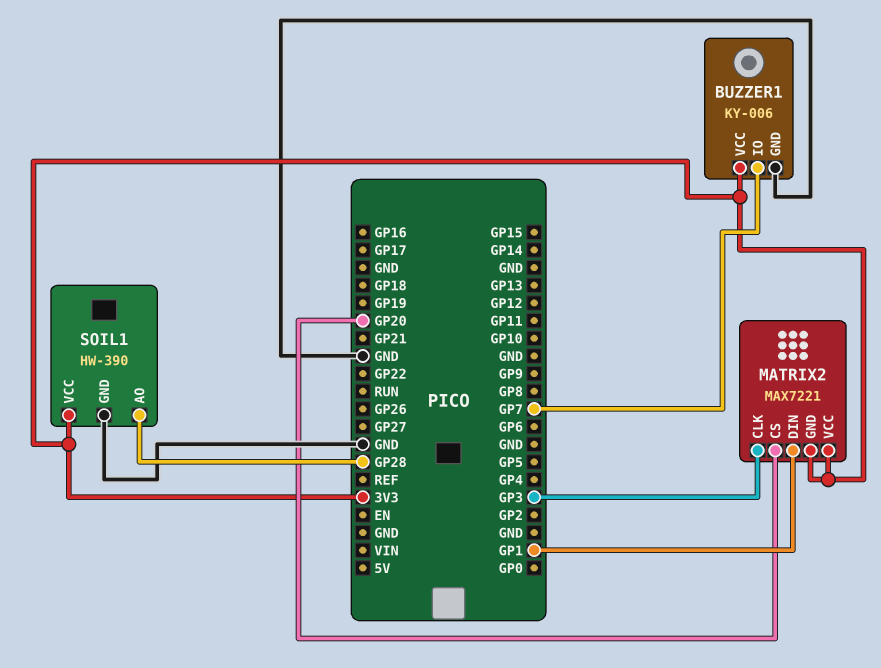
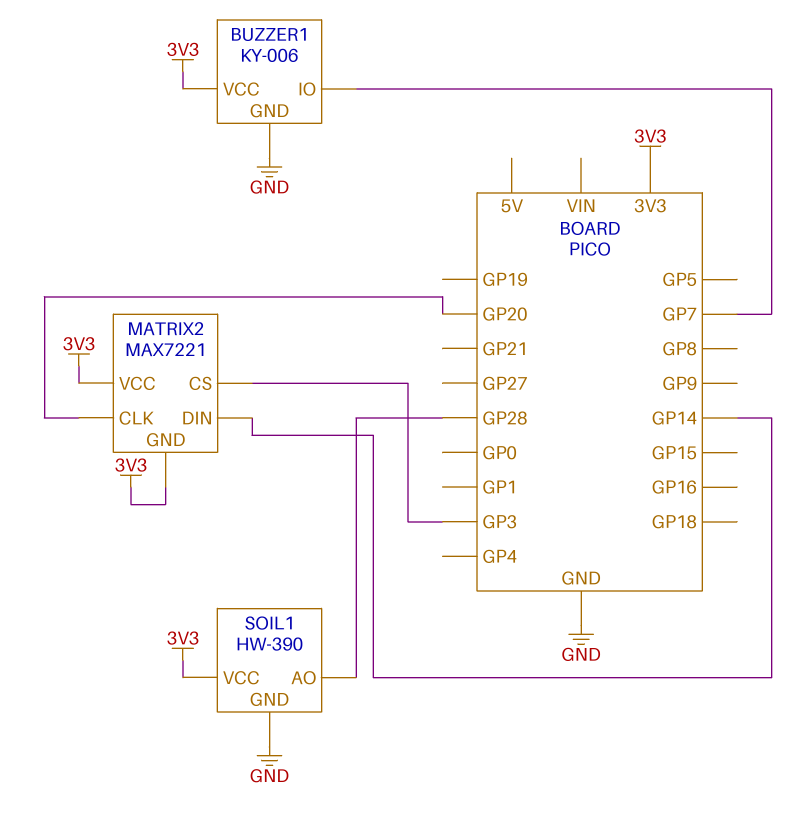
MATRIX2 pin CLK: GP3 -> GP20
MATRIX2 pin CS: GP20 -> GP3
MATRIX2 pin DIN: GP1 -> GP14

